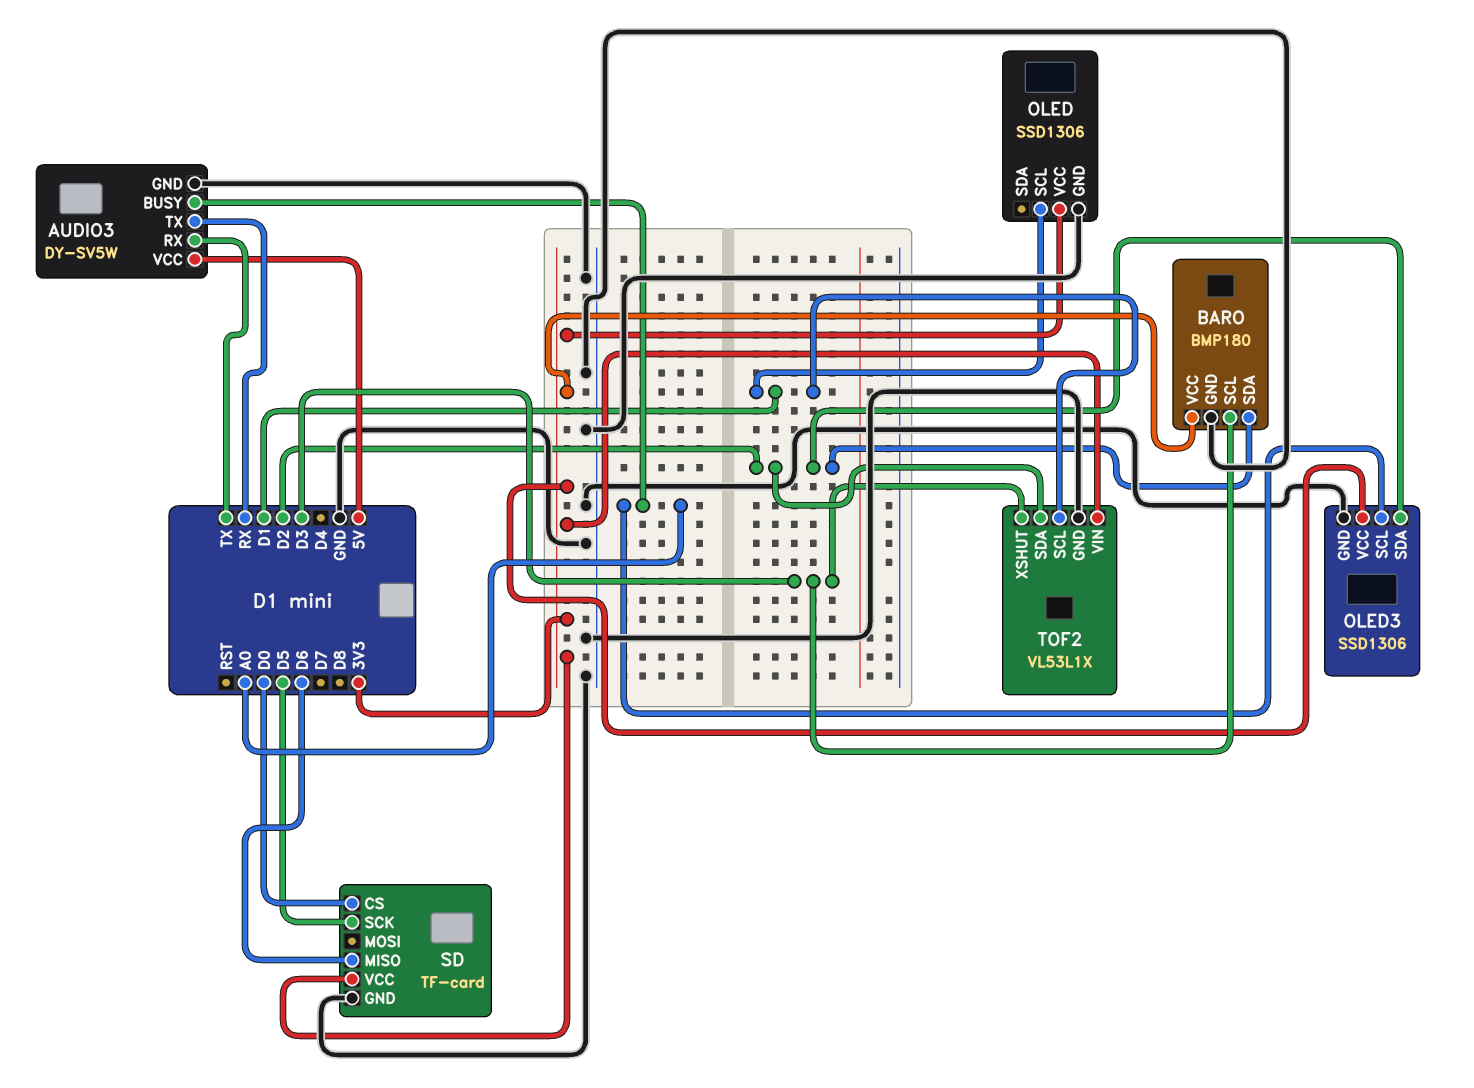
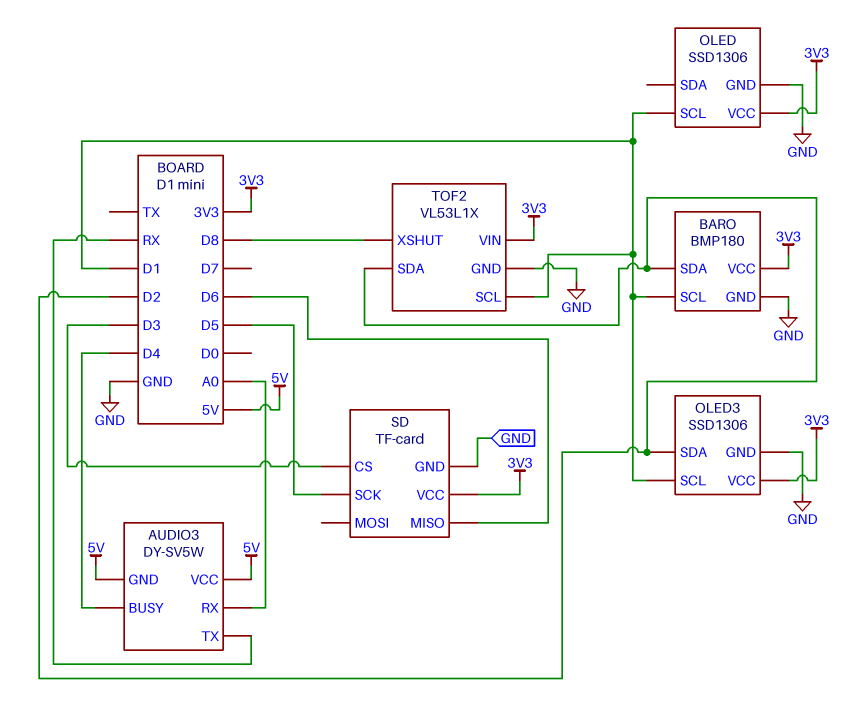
AUDIO3 pin BUSY: A0 -> D4
AUDIO3 pin GND: GND -> 5V
AUDIO3 pin RX: TX -> A0
BARO pin SCL: D3 -> D1
OLED3 pin SCL: A0 -> D1
SD pin CS: D0 -> D3
TOF2 pin XSHUT: D3 -> D8

